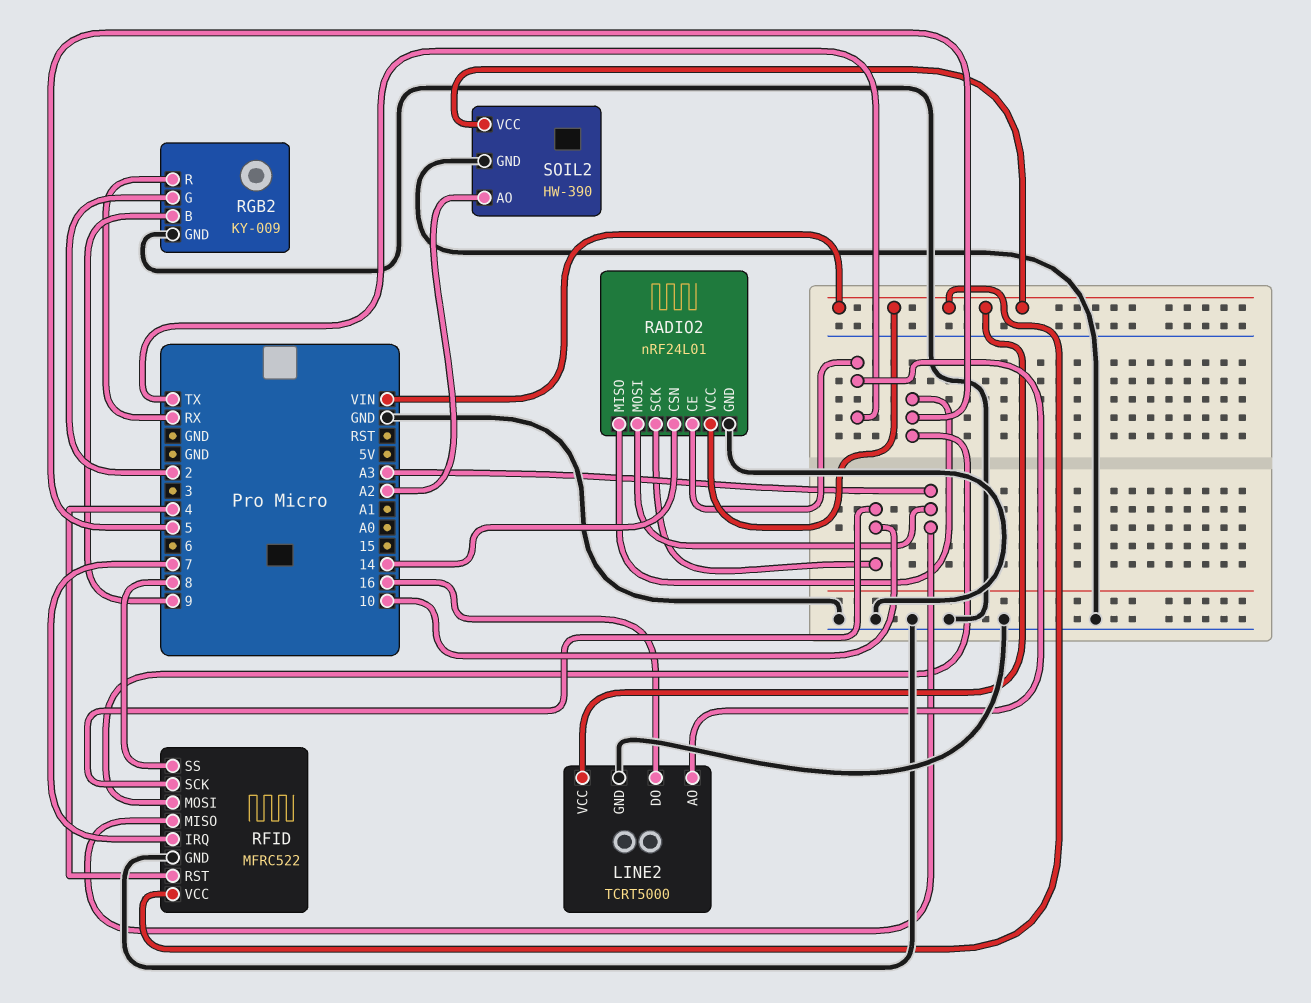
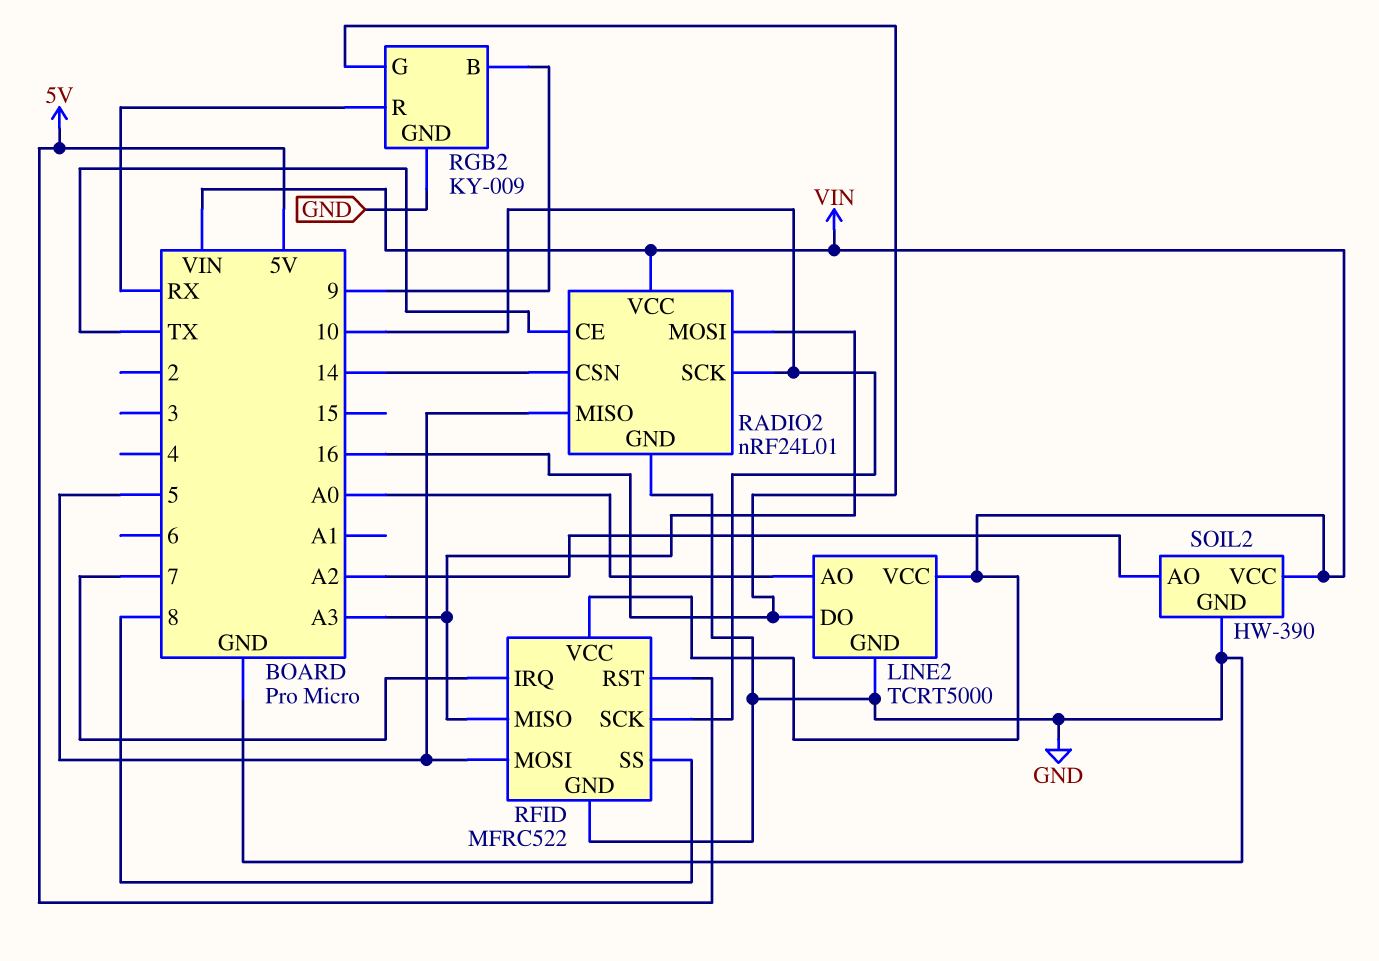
LINE2 pin AO: TX -> A0
RFID pin RST: 4 -> 5V
RGB2 pin G: 2 -> 16

